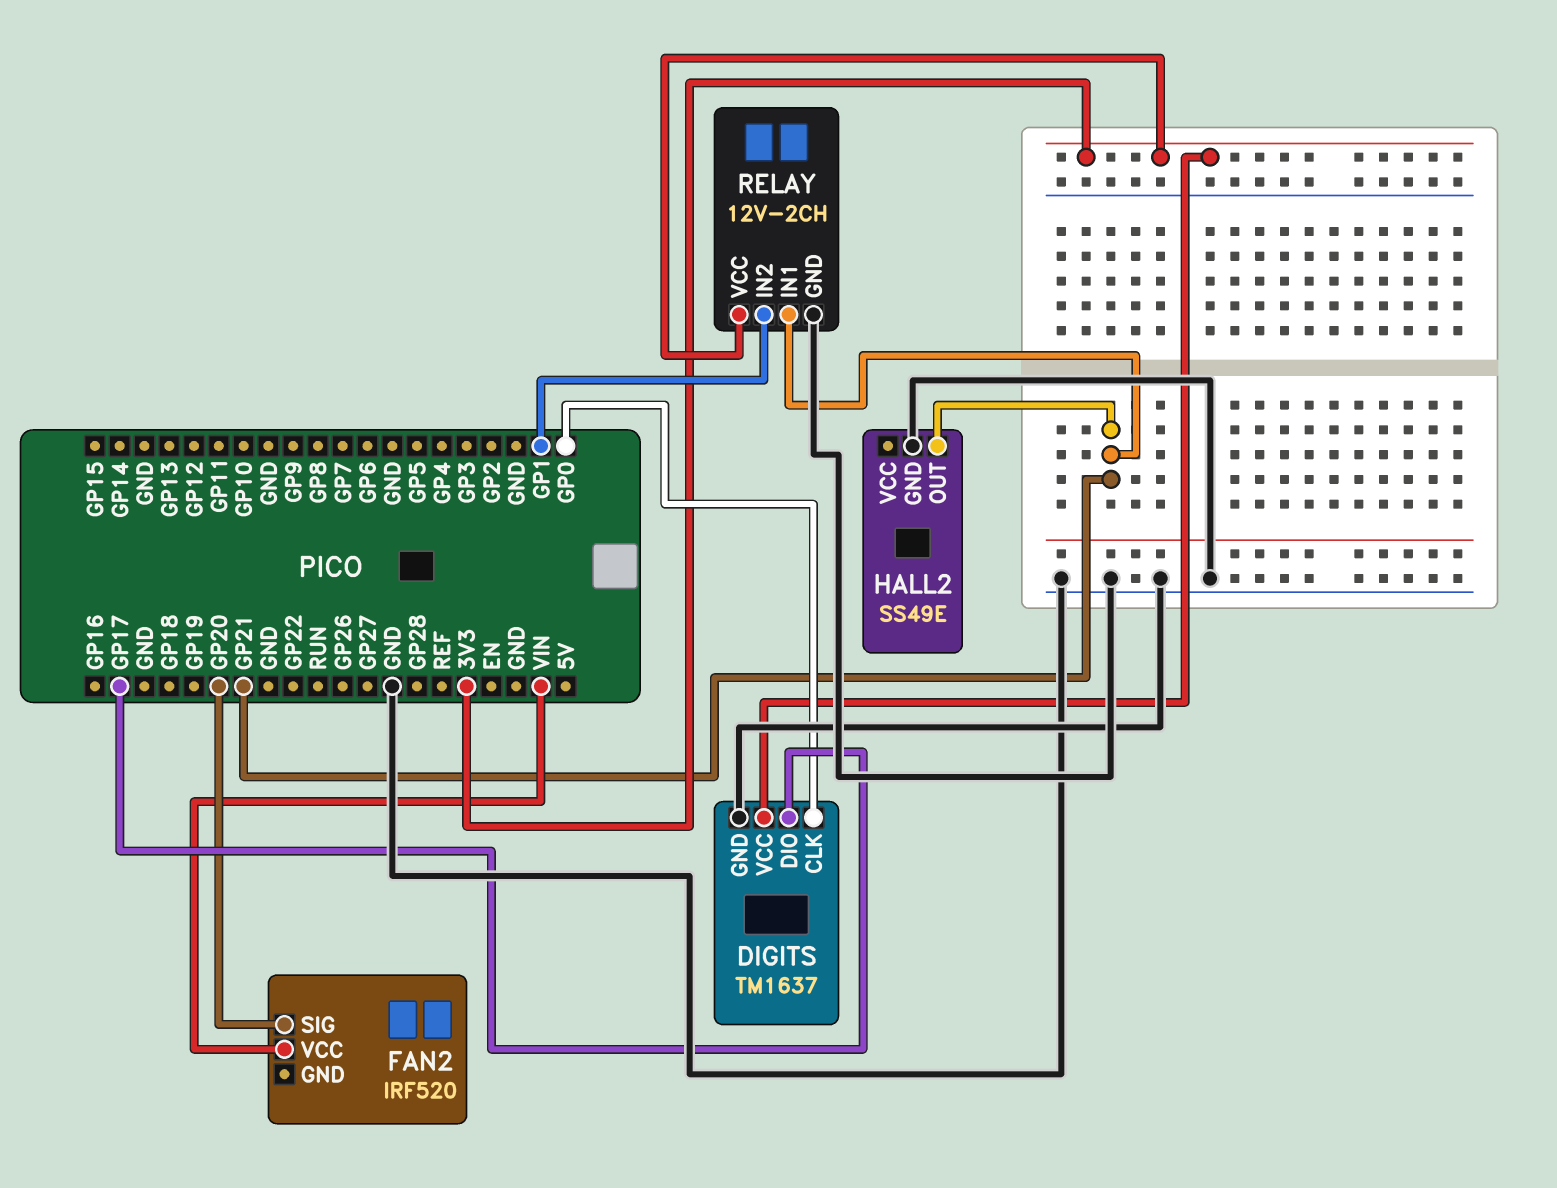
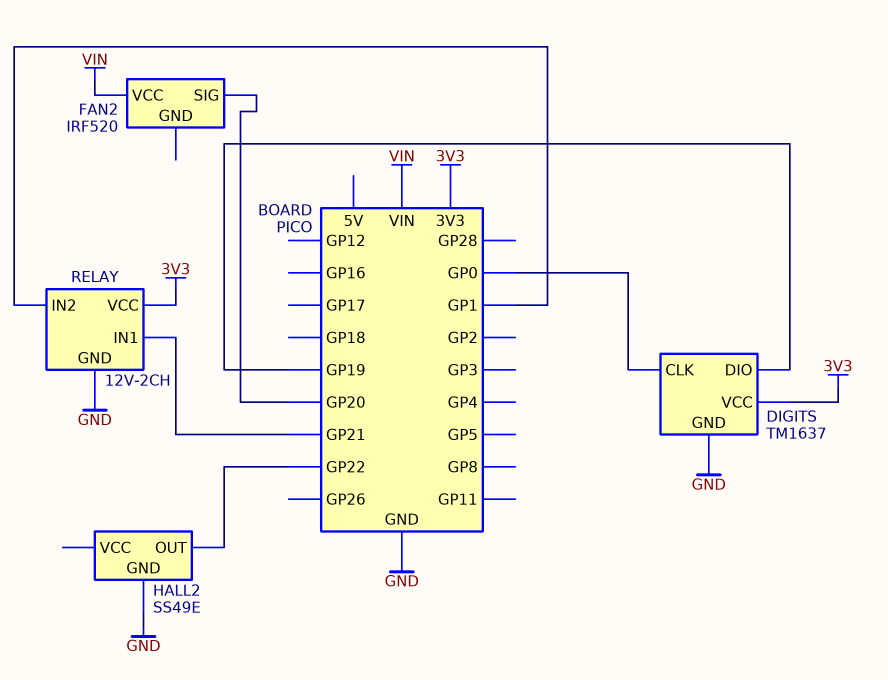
DIGITS pin DIO: GP17 -> GP19
HALL2 pin OUT: GP21 -> GP22

